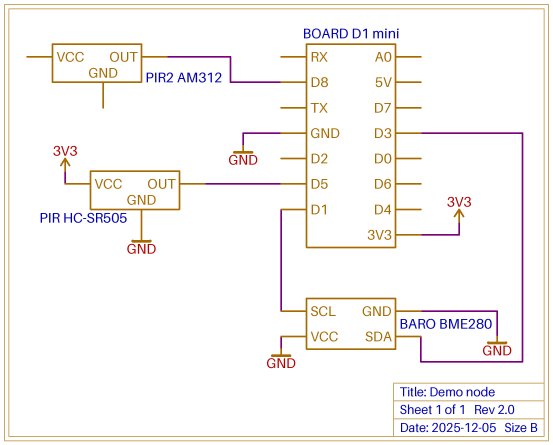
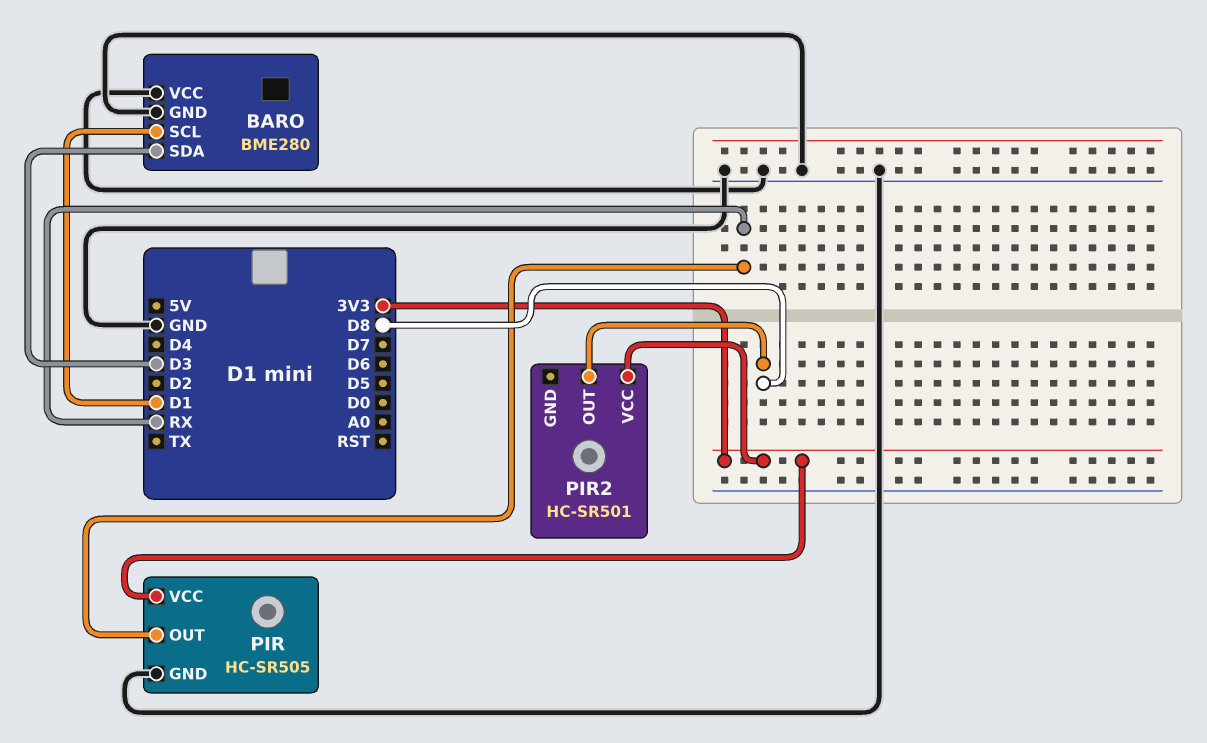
PIR pin OUT: D5 -> RX
PIR2: AM312 -> HC-SR501
PIR2 pin VCC: none -> 3V3

